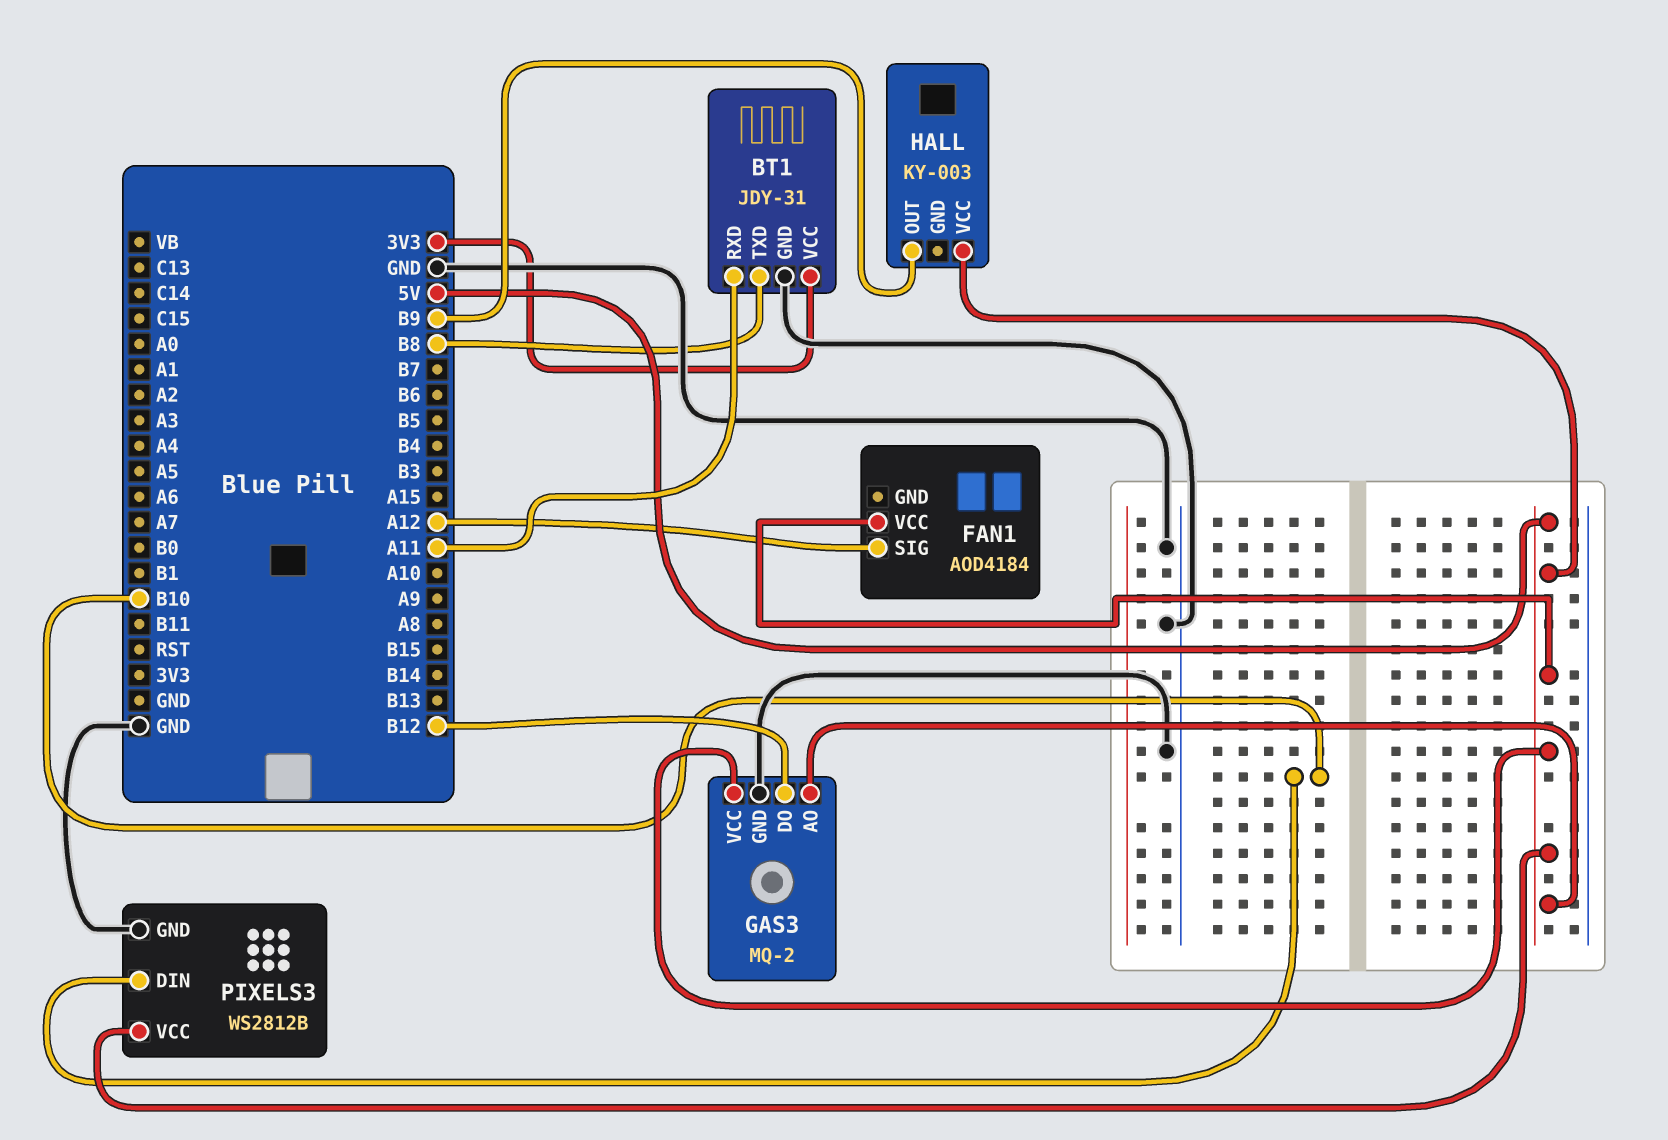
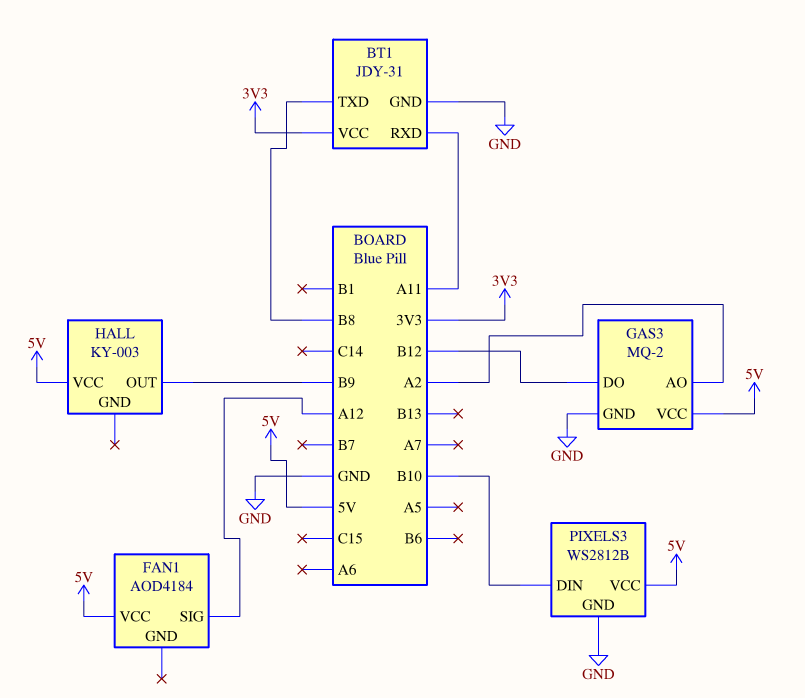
GAS3 pin AO: 5V -> A2

